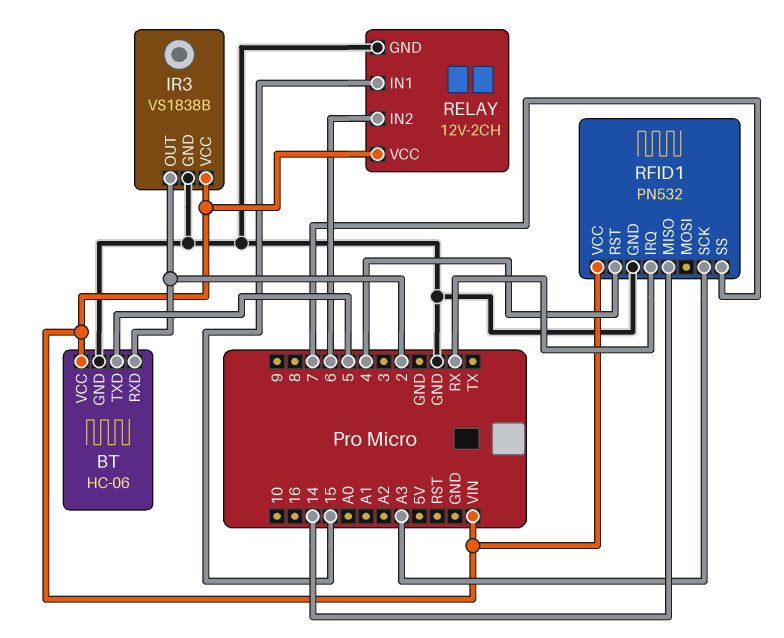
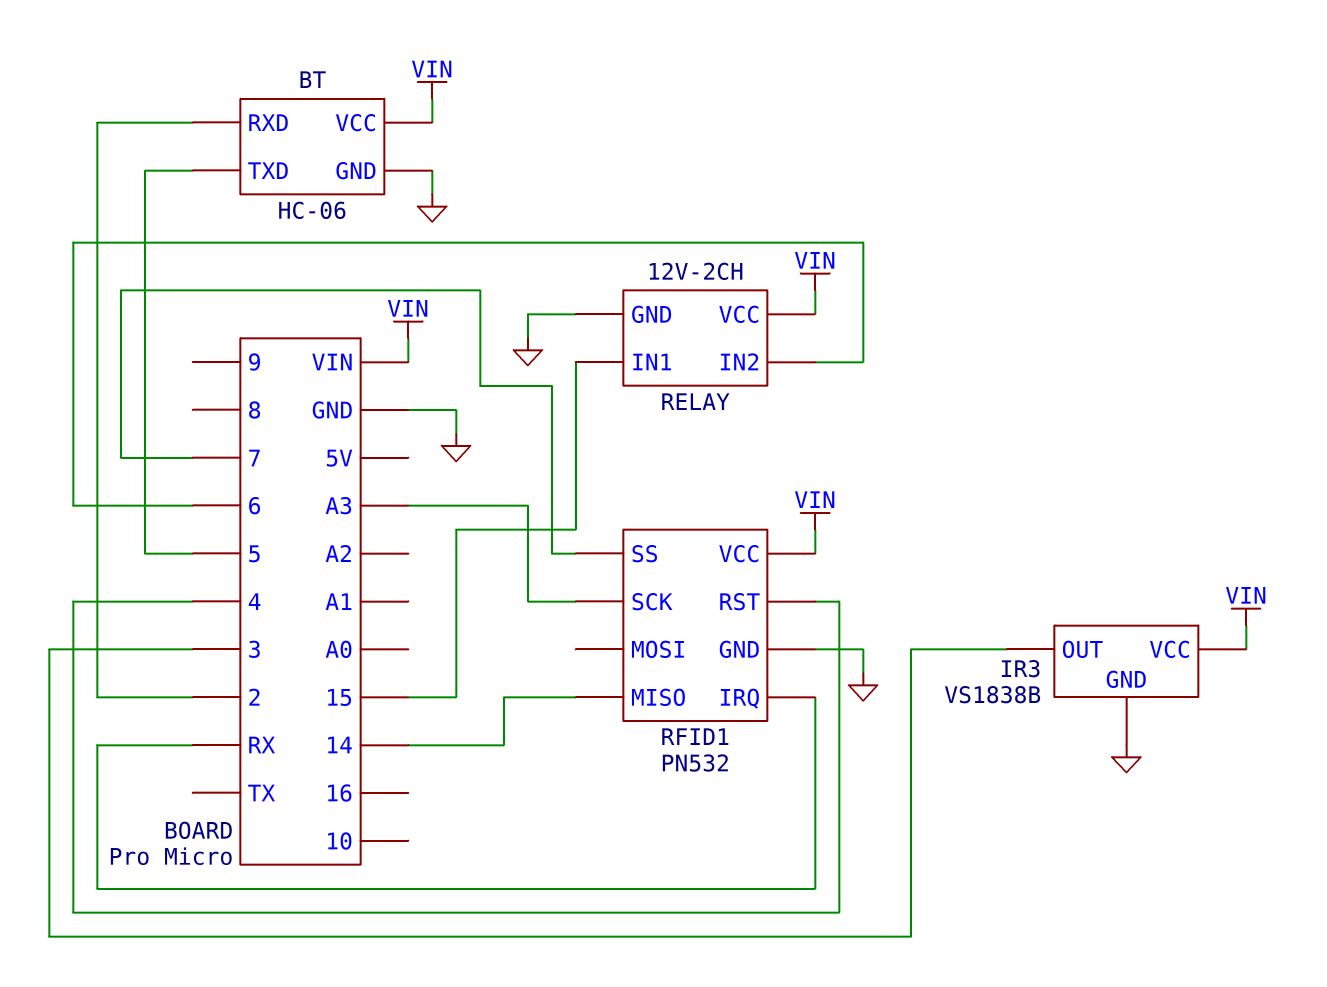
IR3 pin OUT: 2 -> 3

